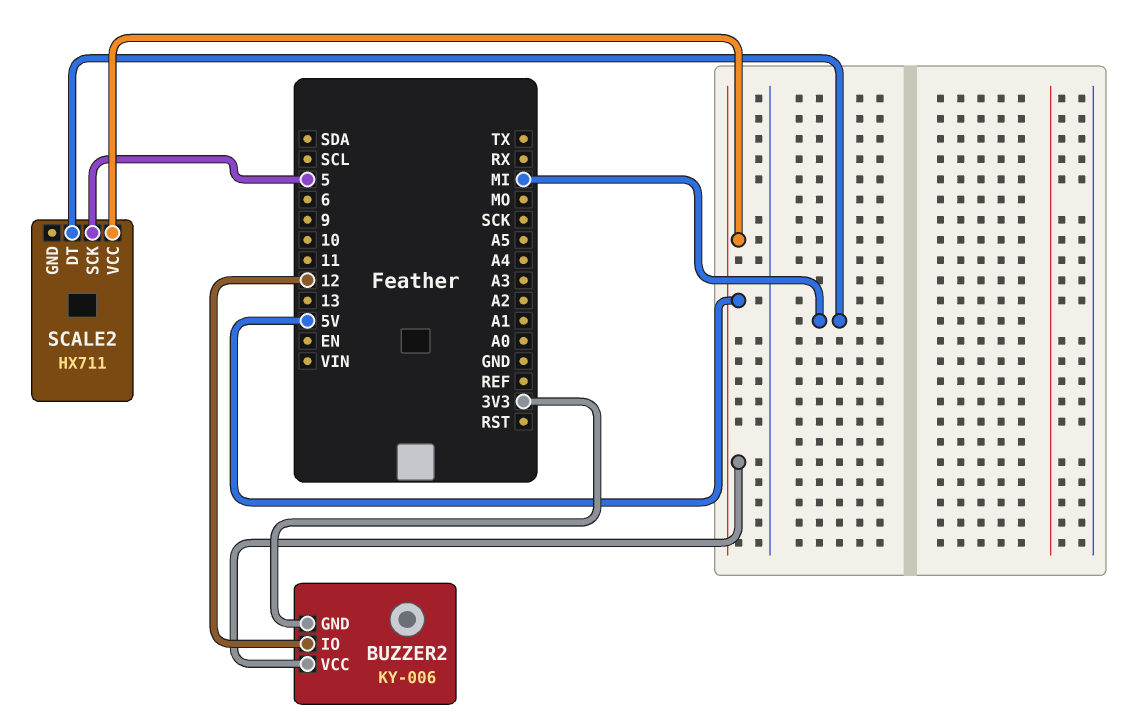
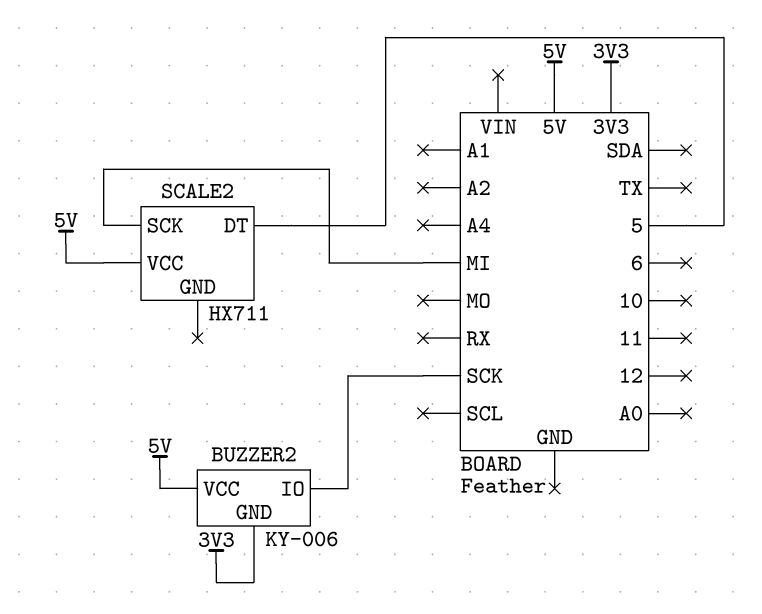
BUZZER2 pin IO: 12 -> SCK
SCALE2 pin DT: MI -> 5
SCALE2 pin SCK: 5 -> MI

